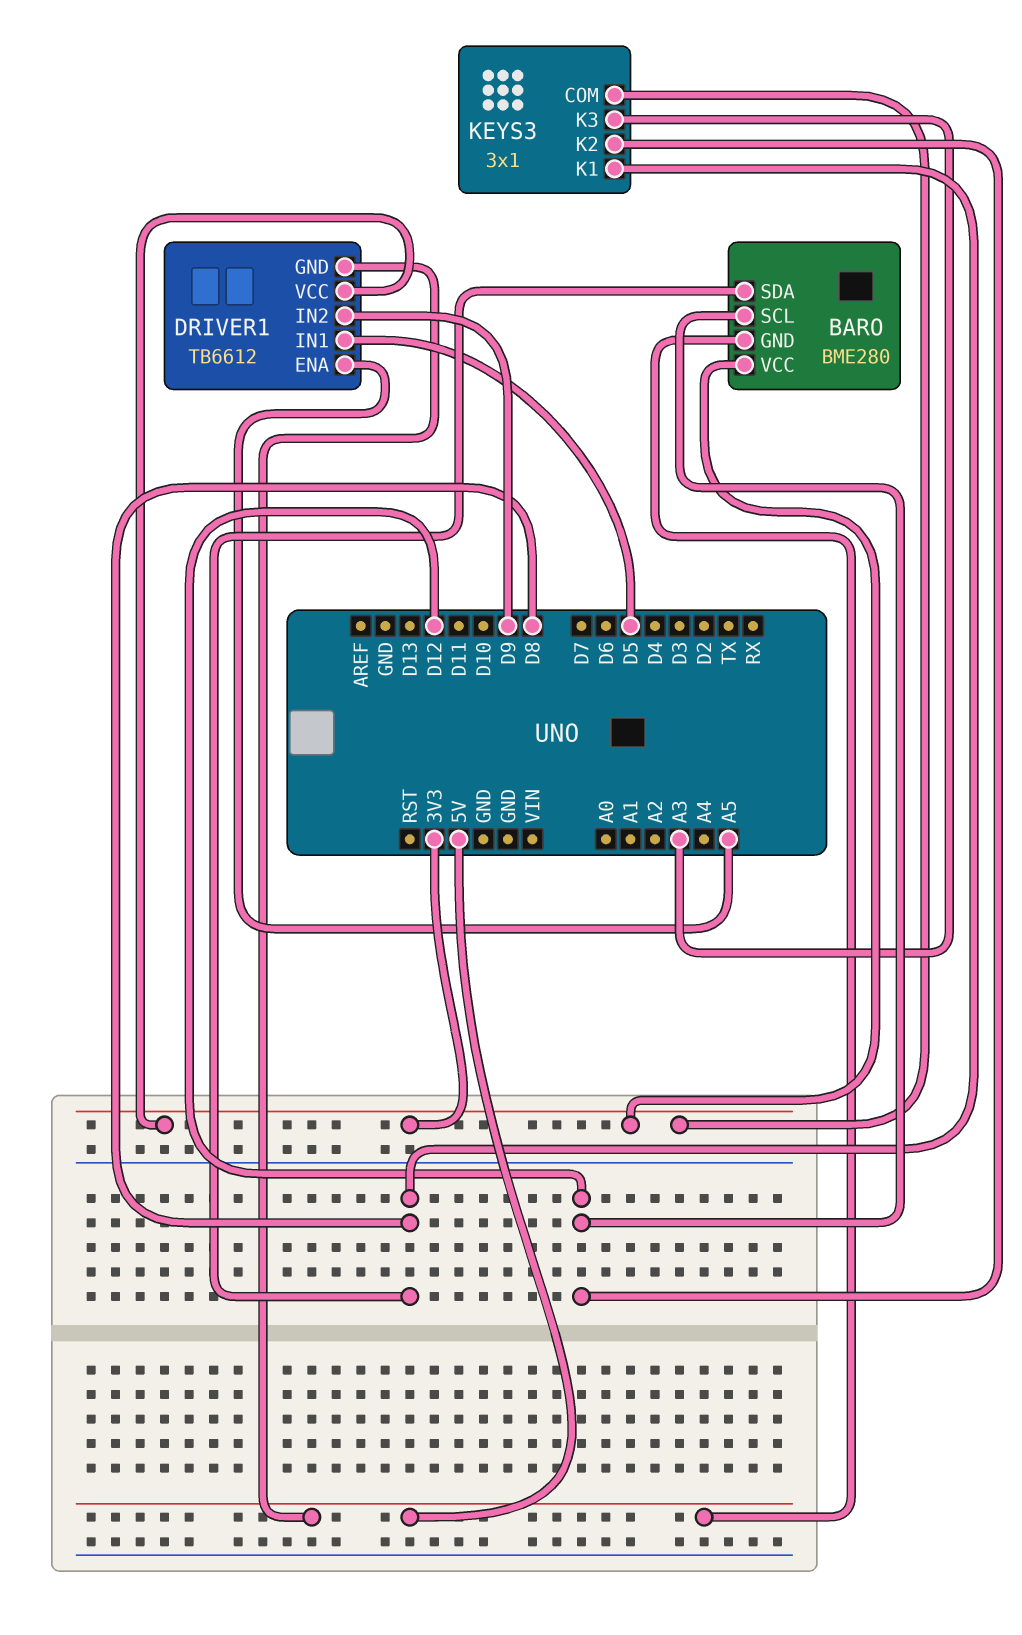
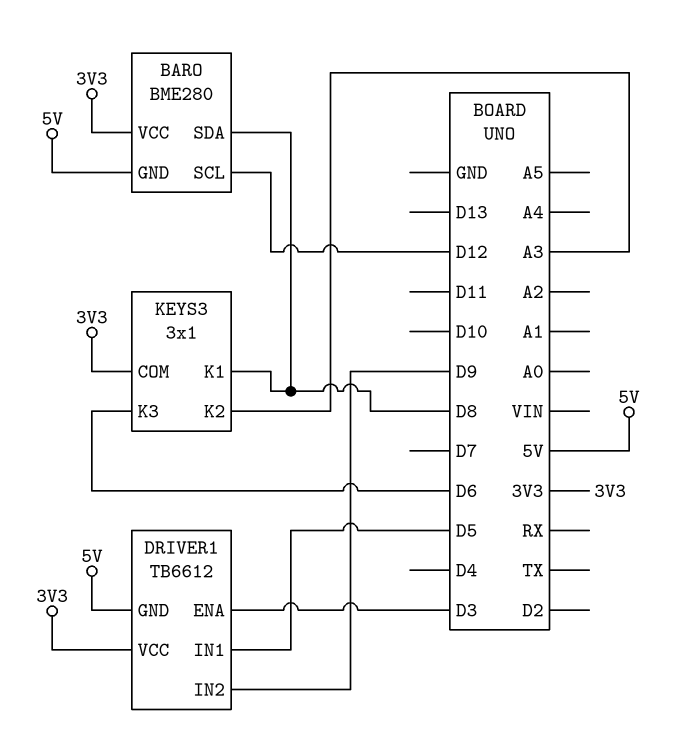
DRIVER1 pin ENA: A5 -> D3
KEYS3 pin K2: D12 -> A3
KEYS3 pin K3: A3 -> D6

